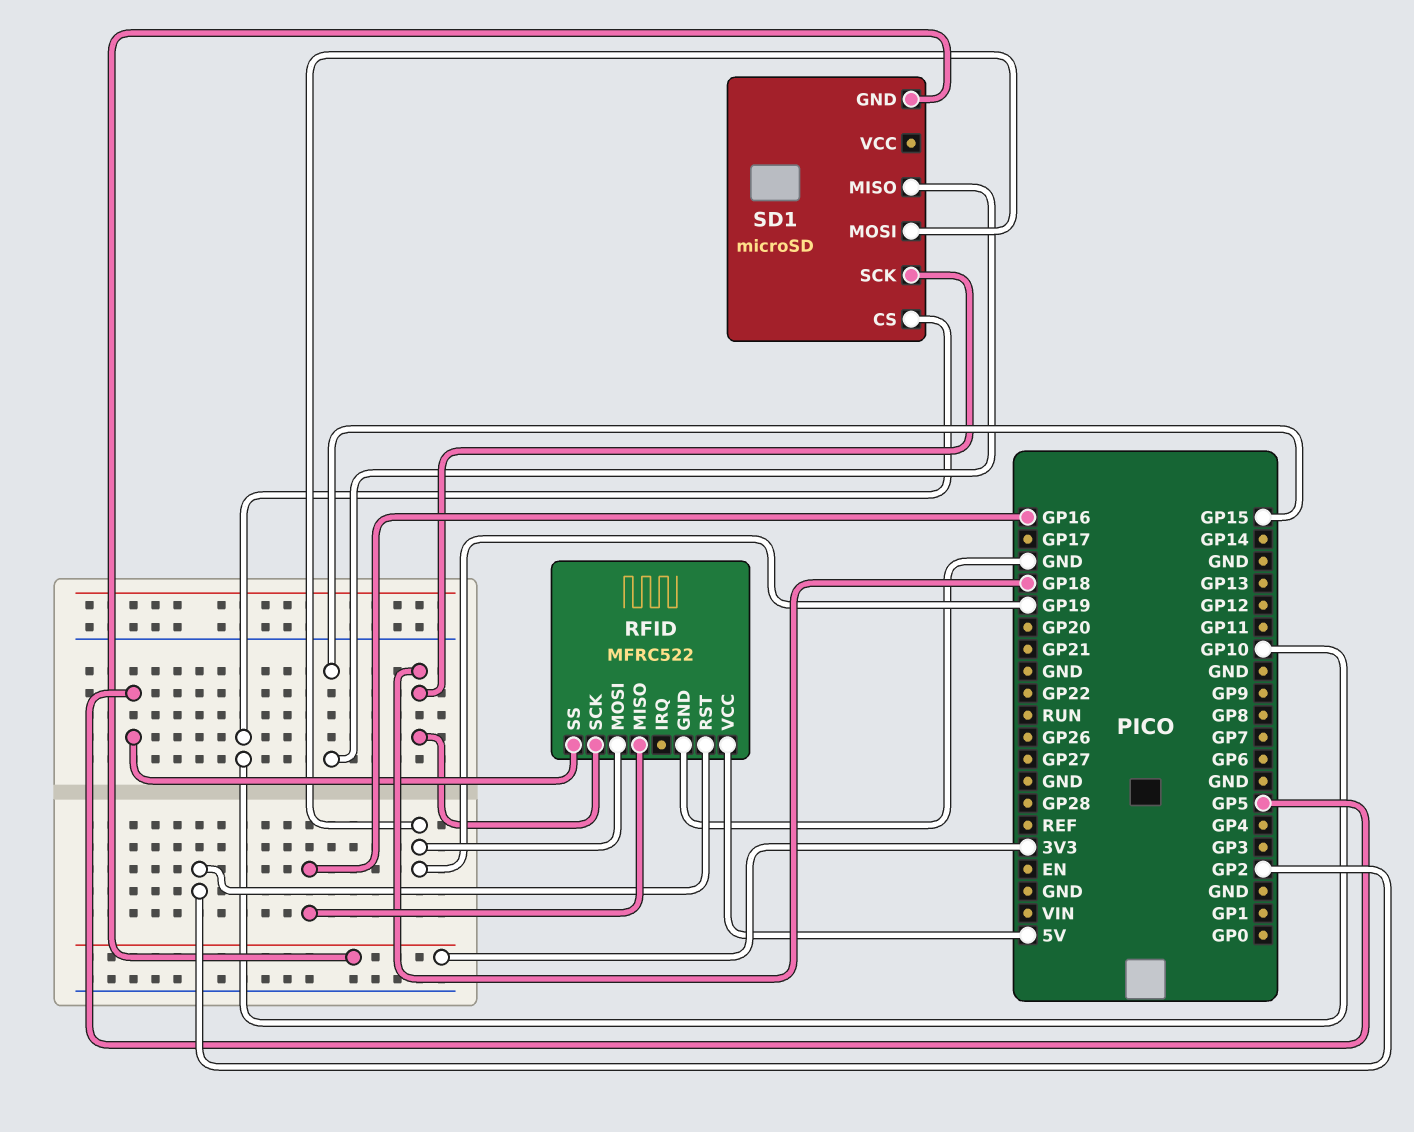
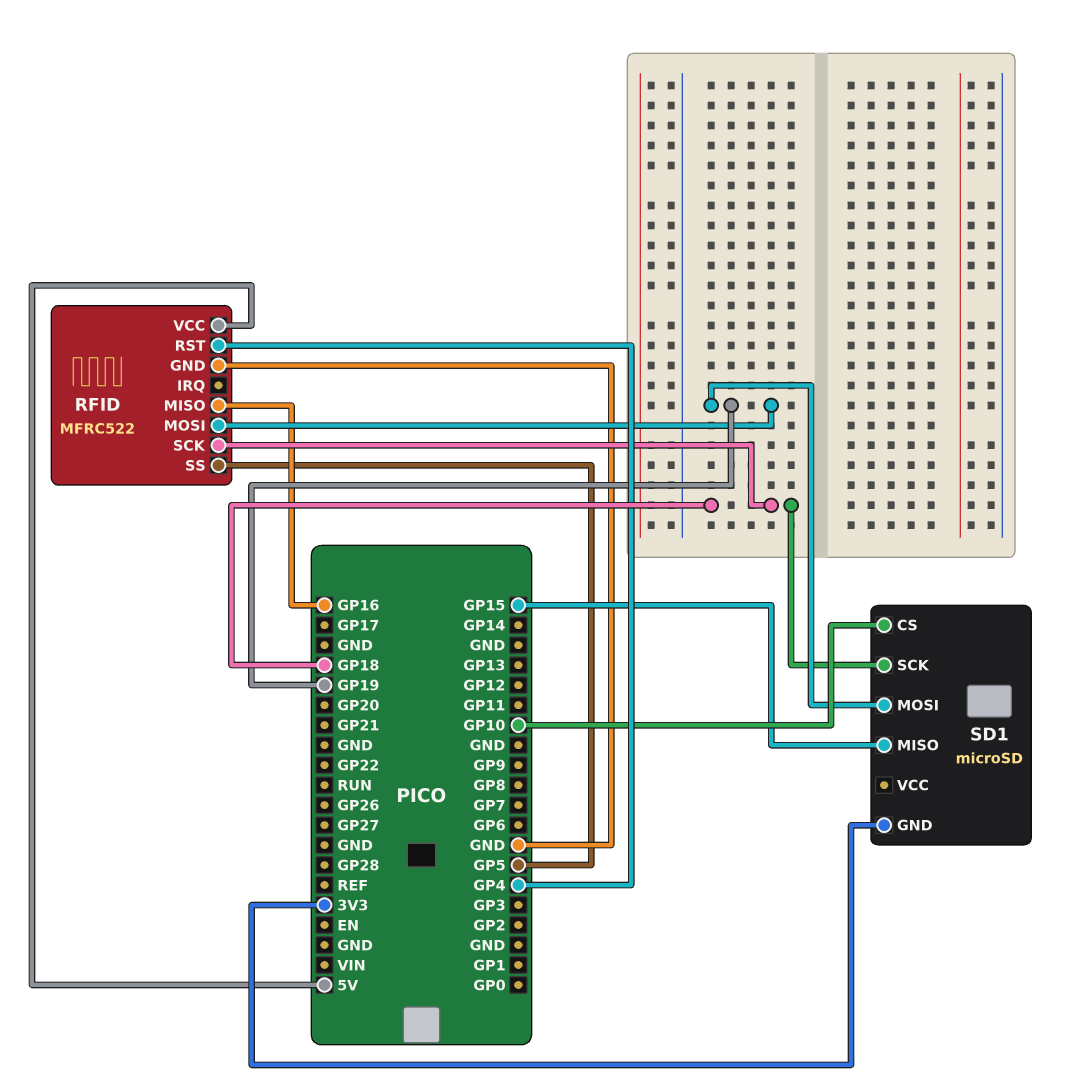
RFID pin RST: GP2 -> GP4

